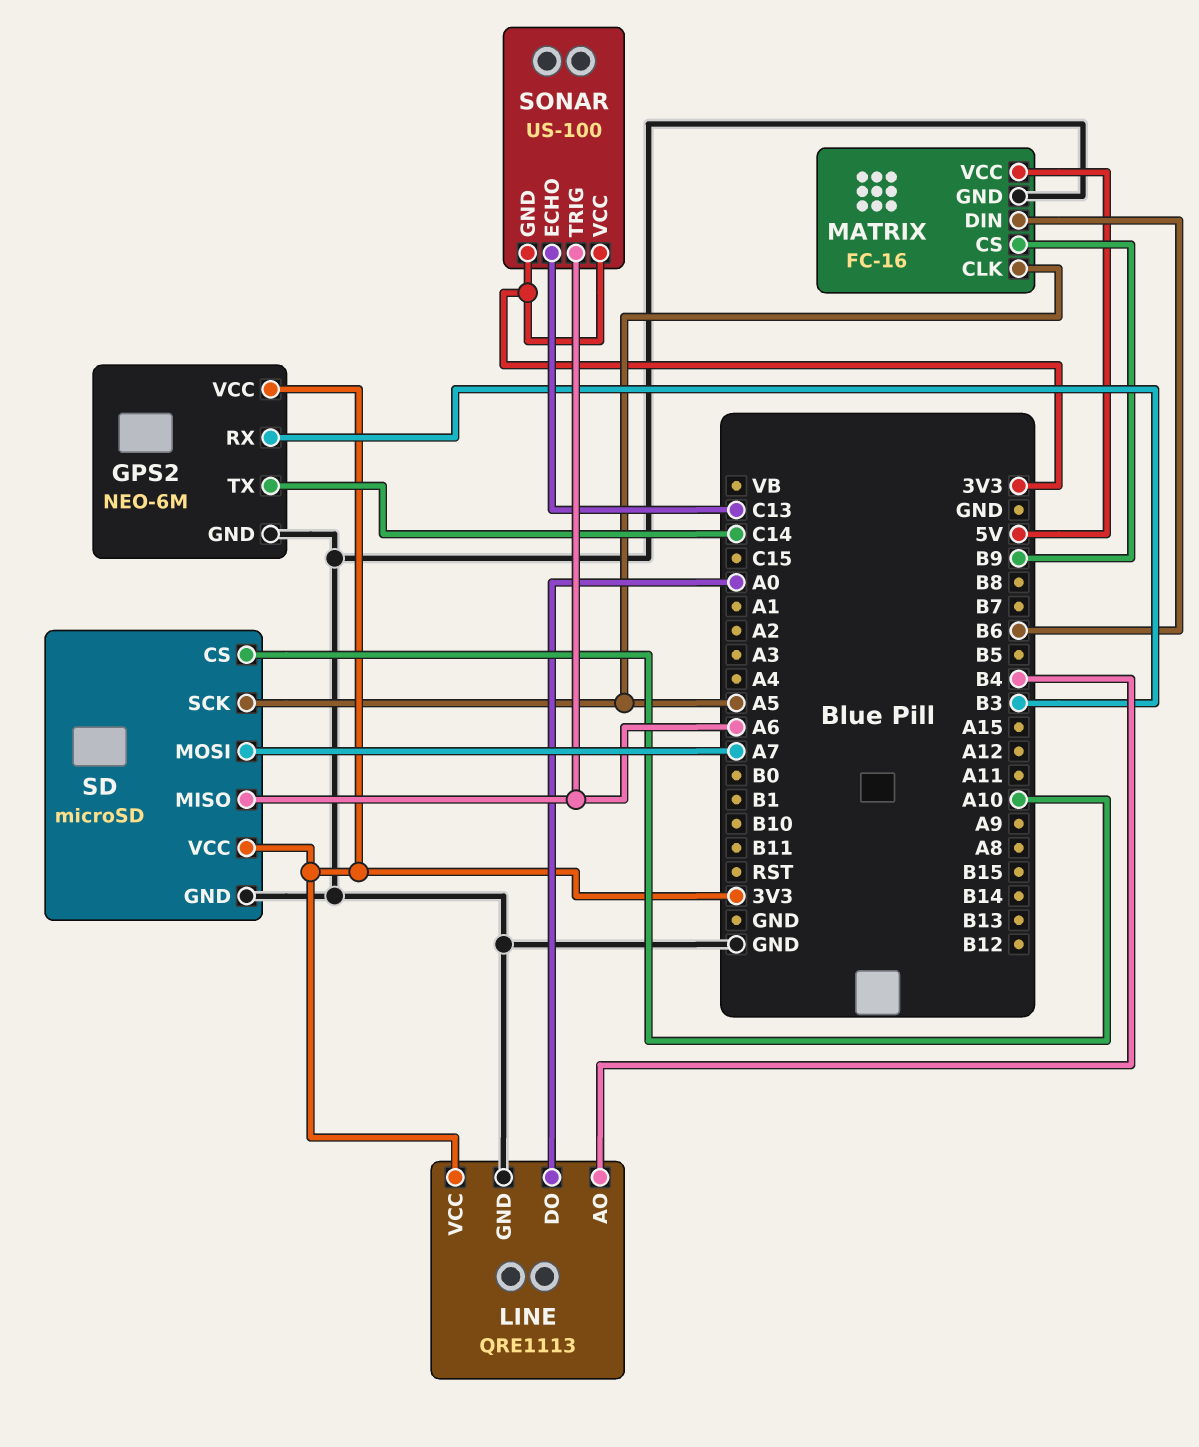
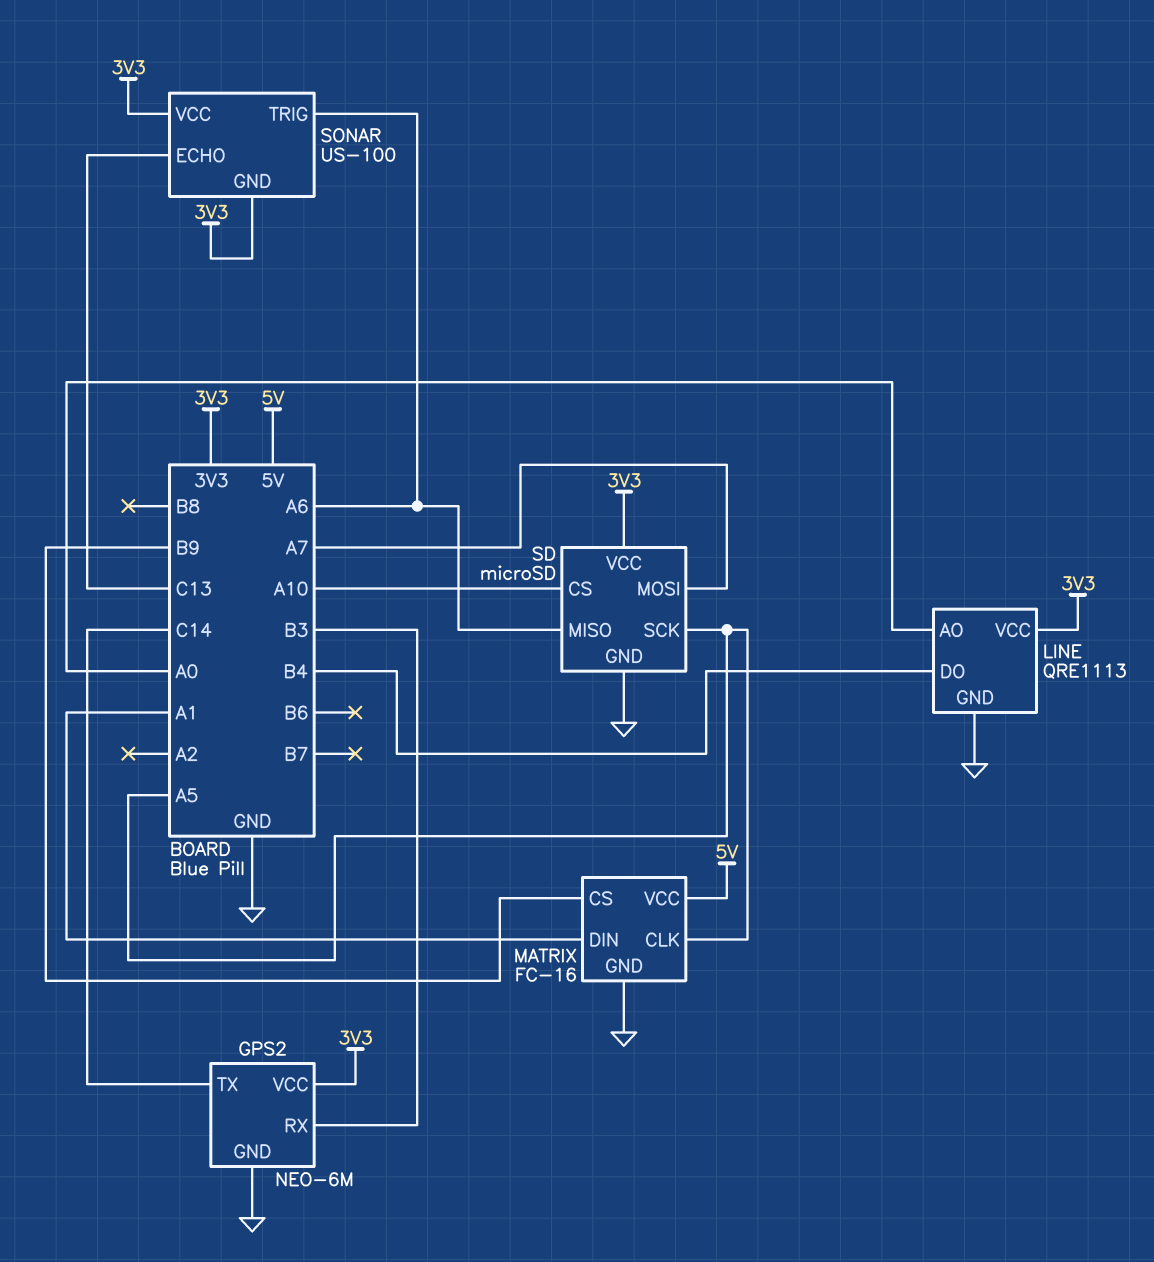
LINE pin AO: B4 -> A0
LINE pin DO: A0 -> B4
MATRIX pin DIN: B6 -> A1

